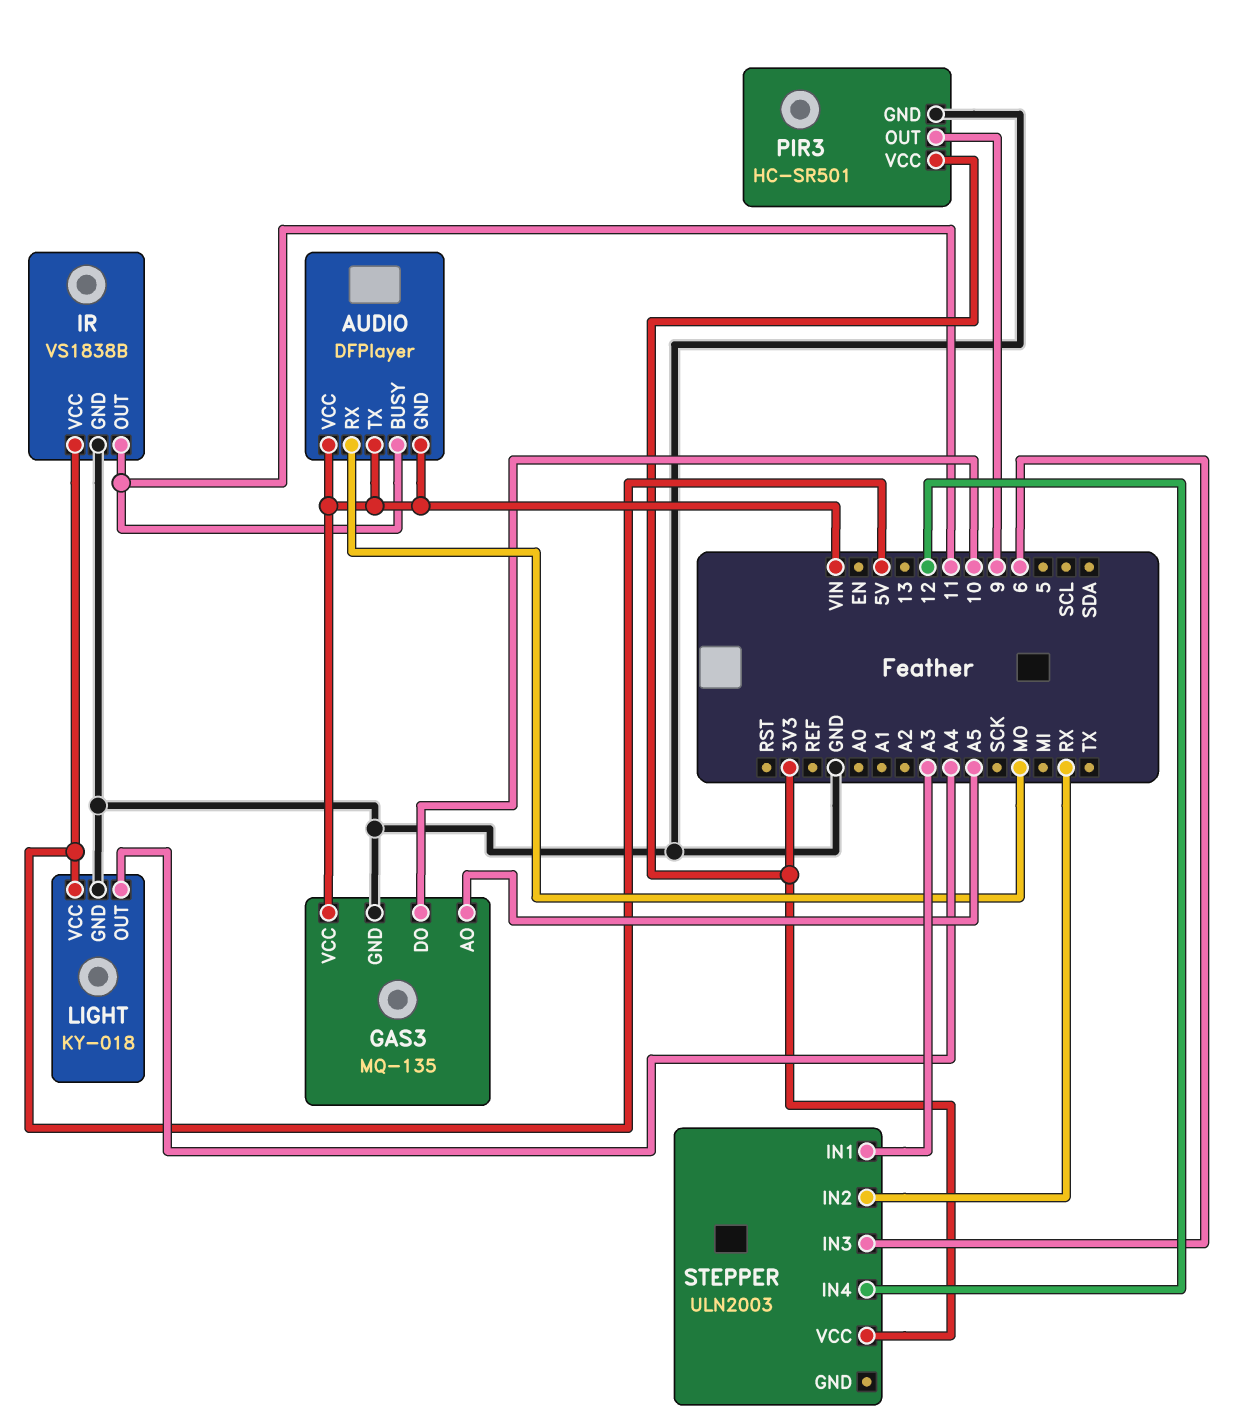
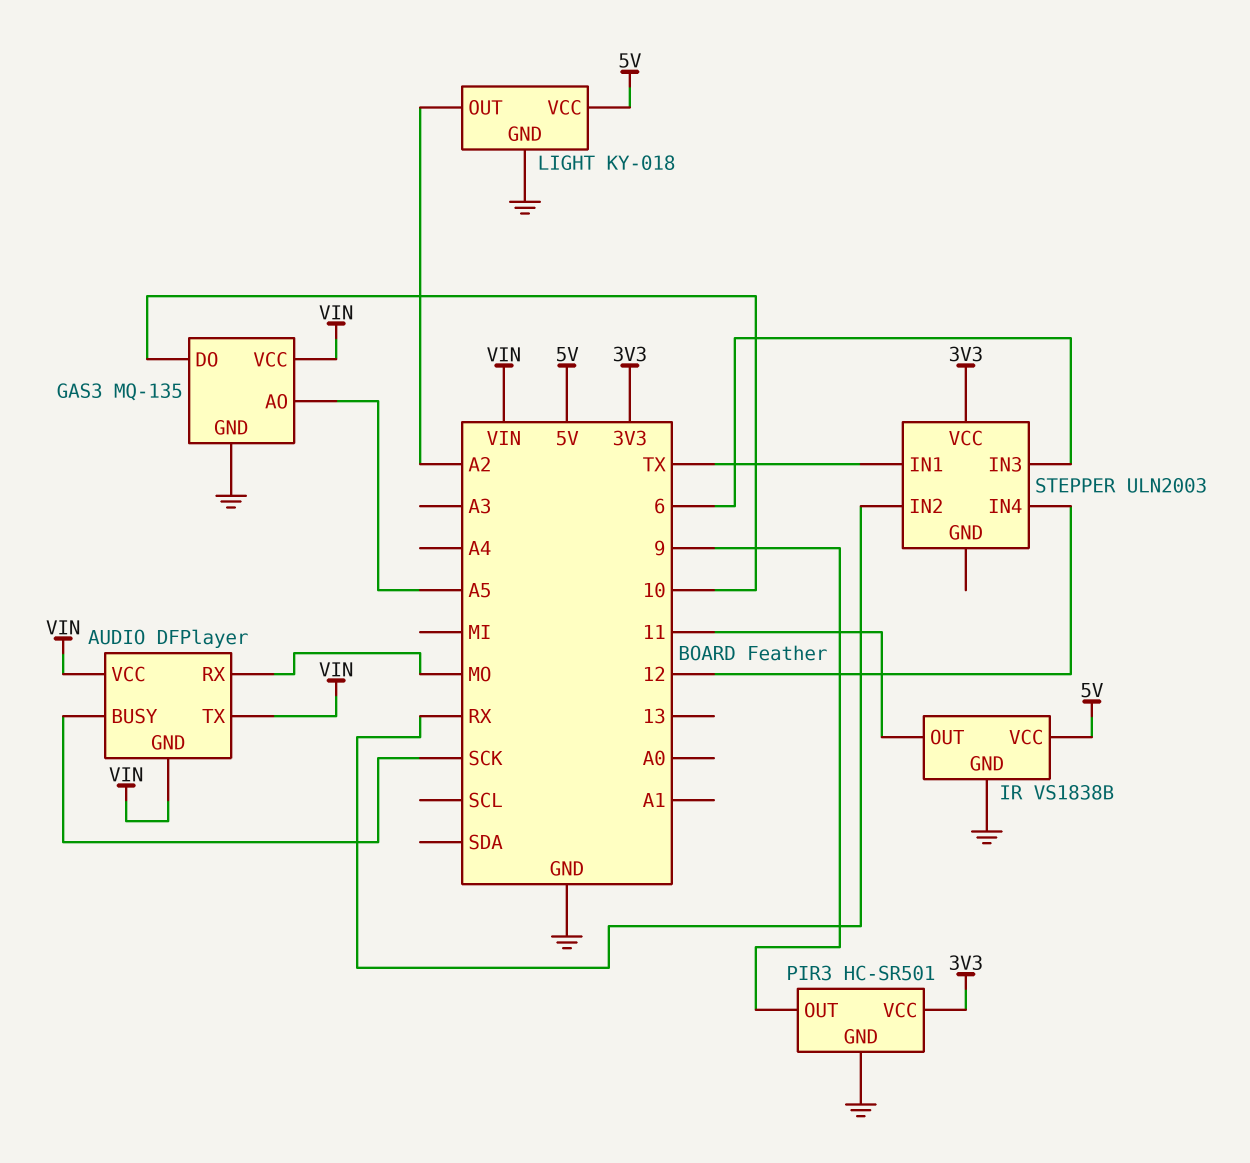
AUDIO pin BUSY: 11 -> SCK
LIGHT pin OUT: A4 -> A2
STEPPER pin IN1: A3 -> TX

